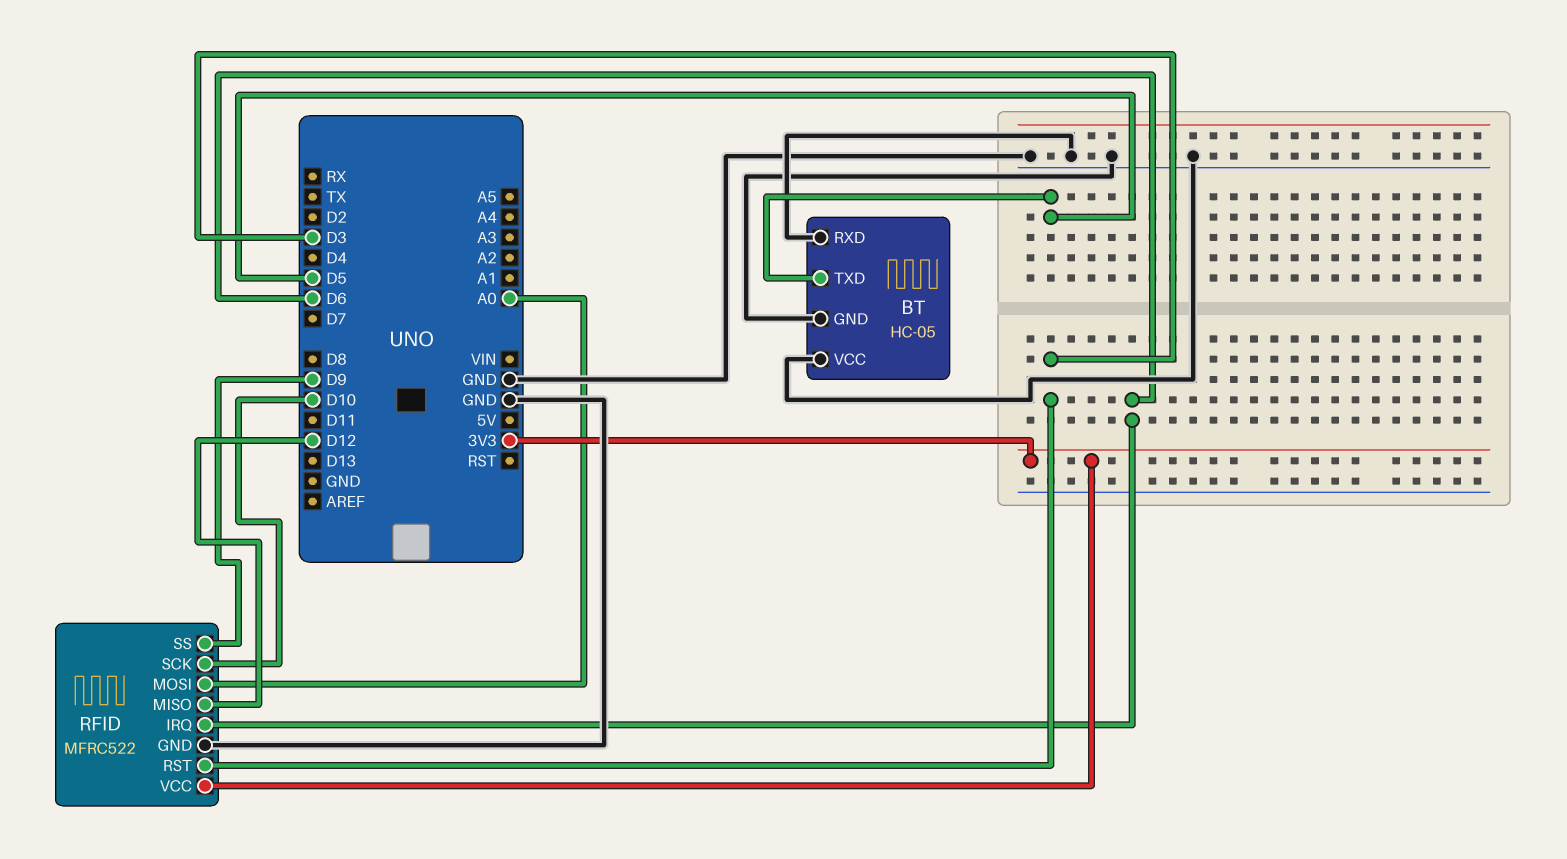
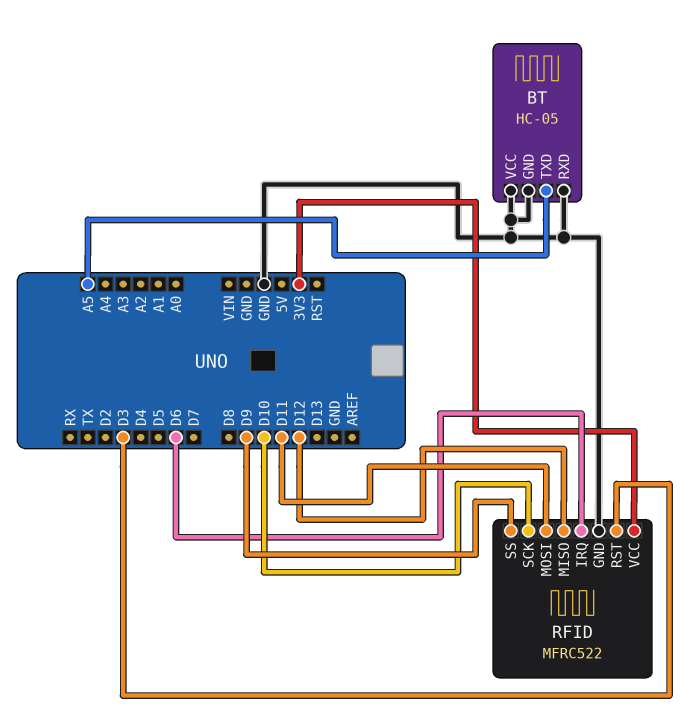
BT pin TXD: D5 -> A5
RFID pin MOSI: A0 -> D11

